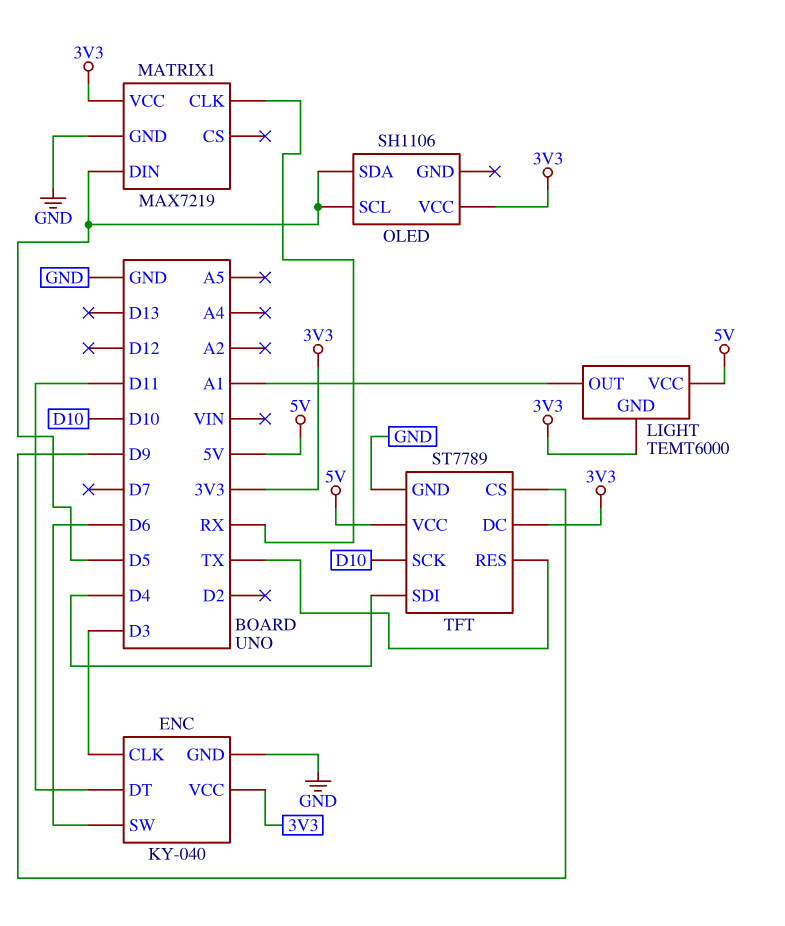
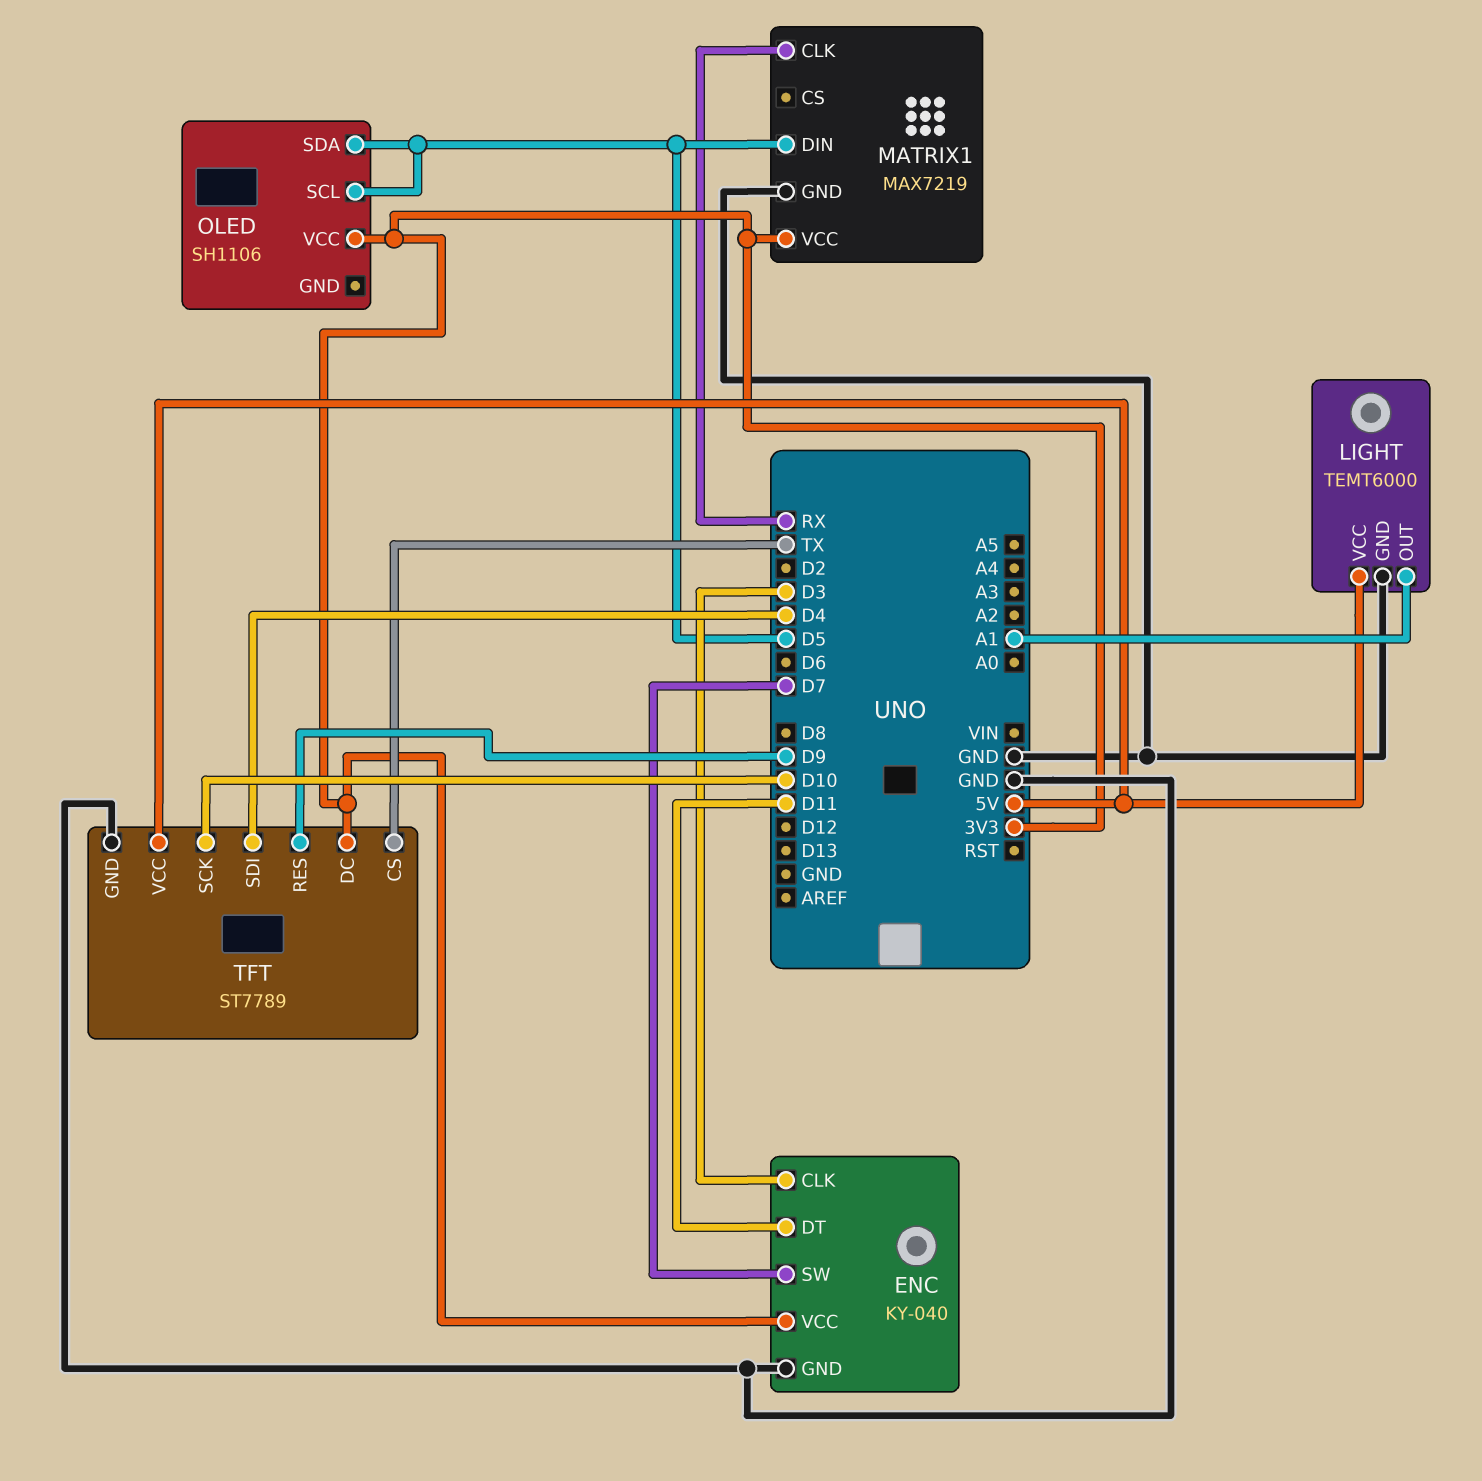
ENC pin SW: D6 -> D7
LIGHT pin GND: 3V3 -> GND
TFT pin CS: D9 -> TX
TFT pin RES: TX -> D9

